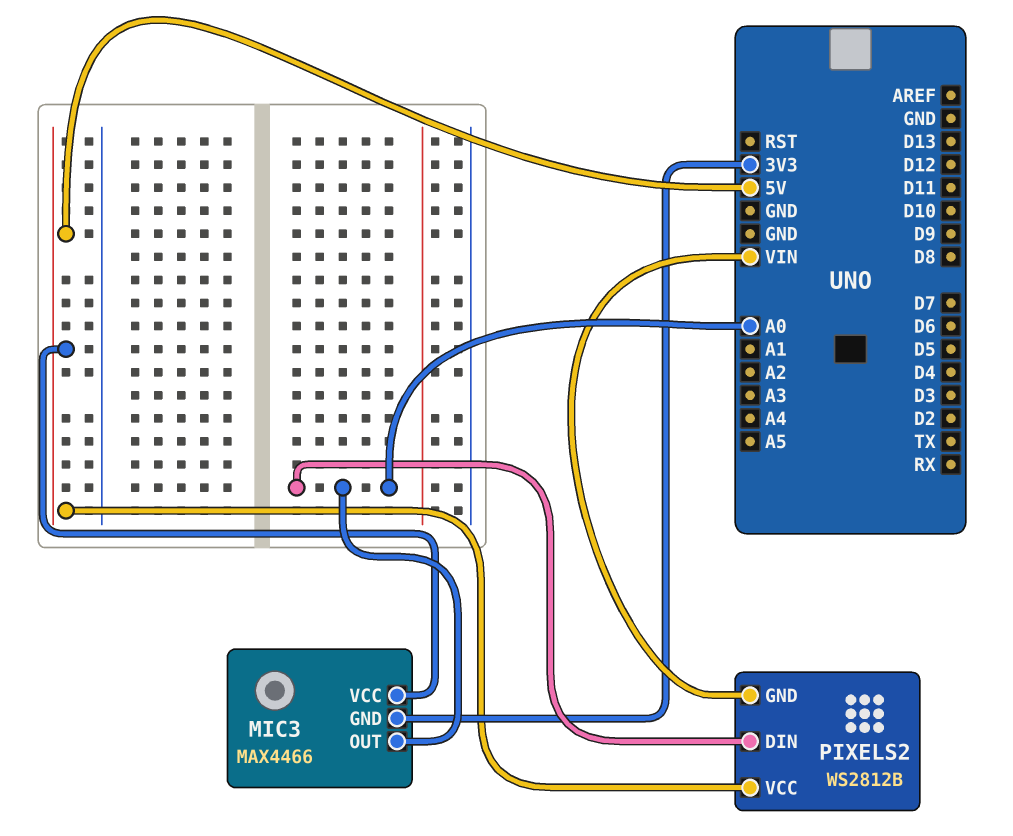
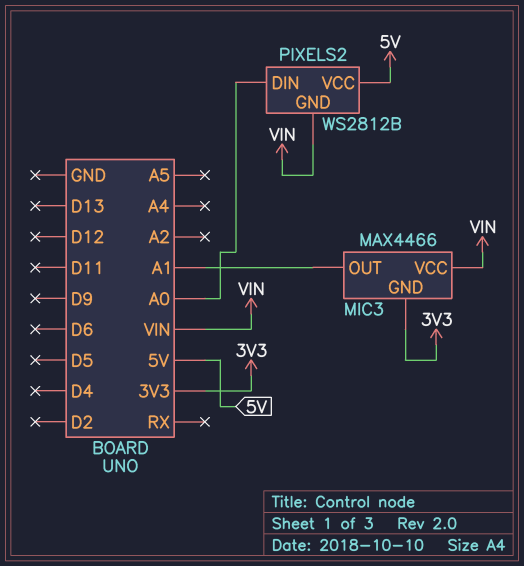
MIC3 pin OUT: A0 -> A1
MIC3 pin VCC: 5V -> VIN

